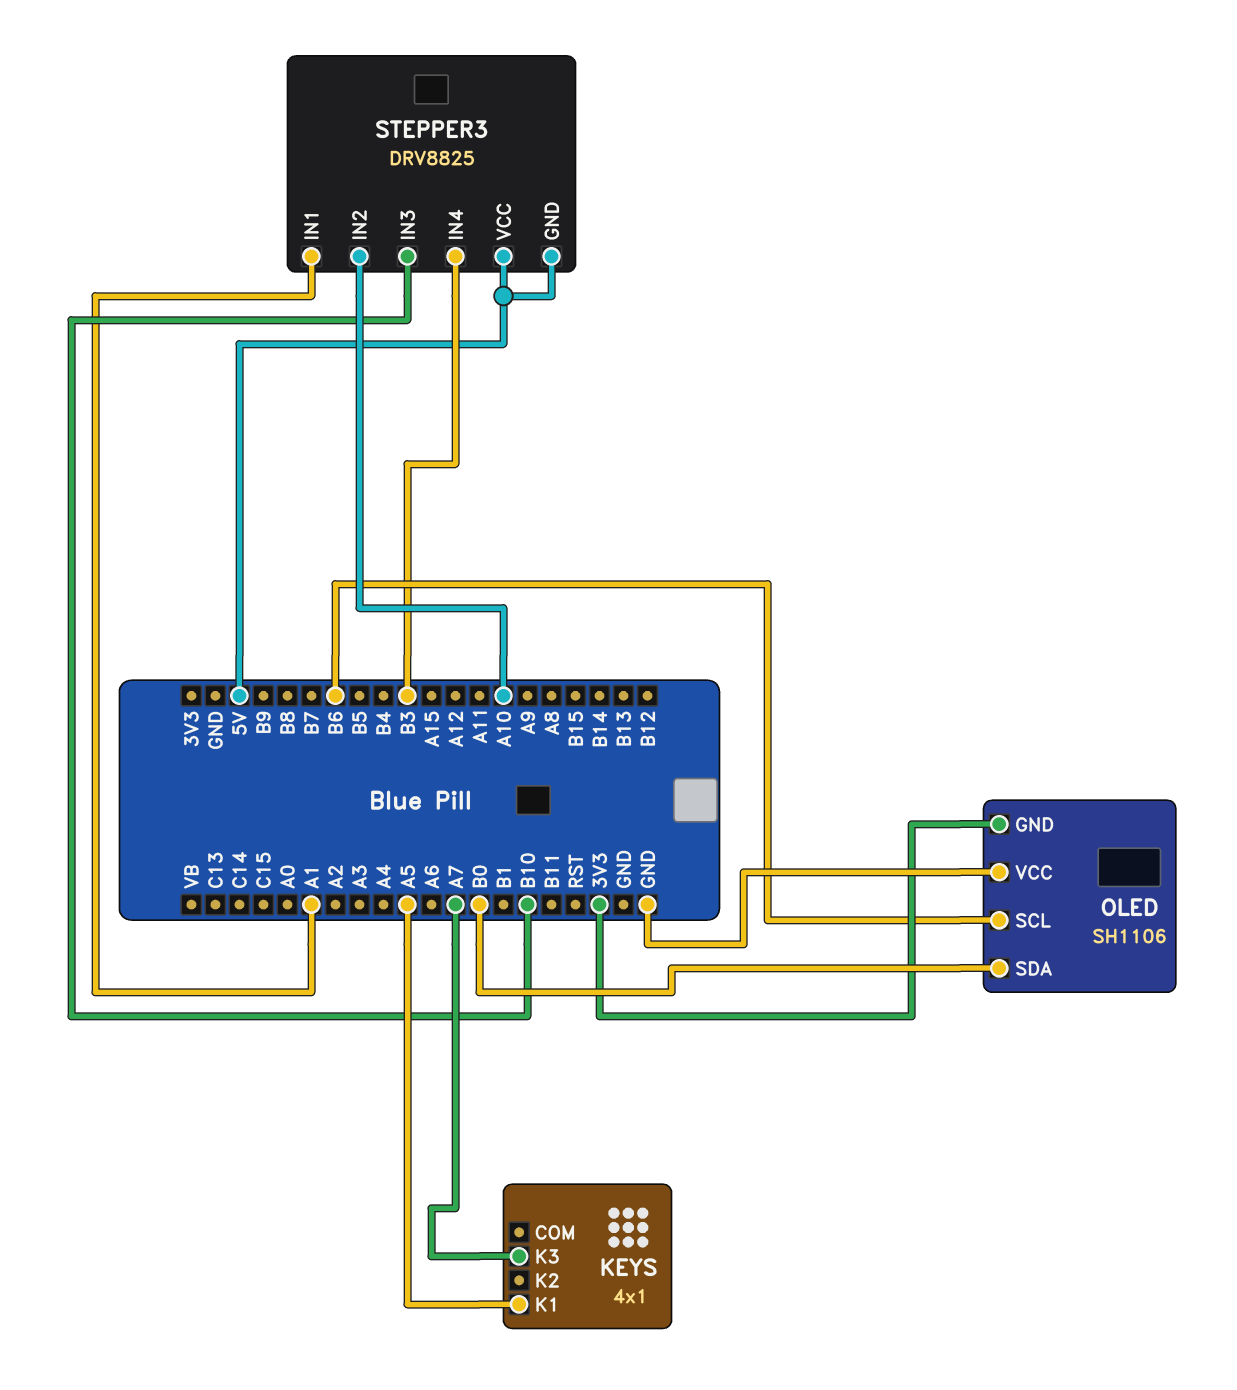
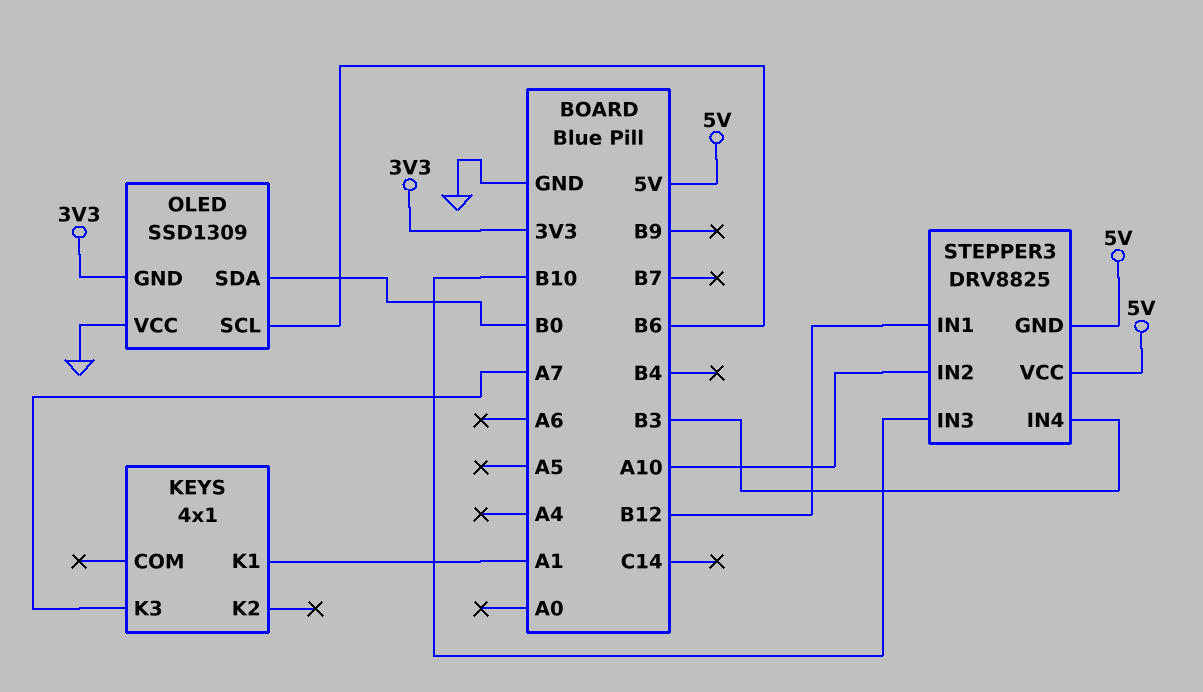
KEYS pin K1: A5 -> A1
OLED: SH1106 -> SSD1309
STEPPER3 pin IN1: A1 -> B12

